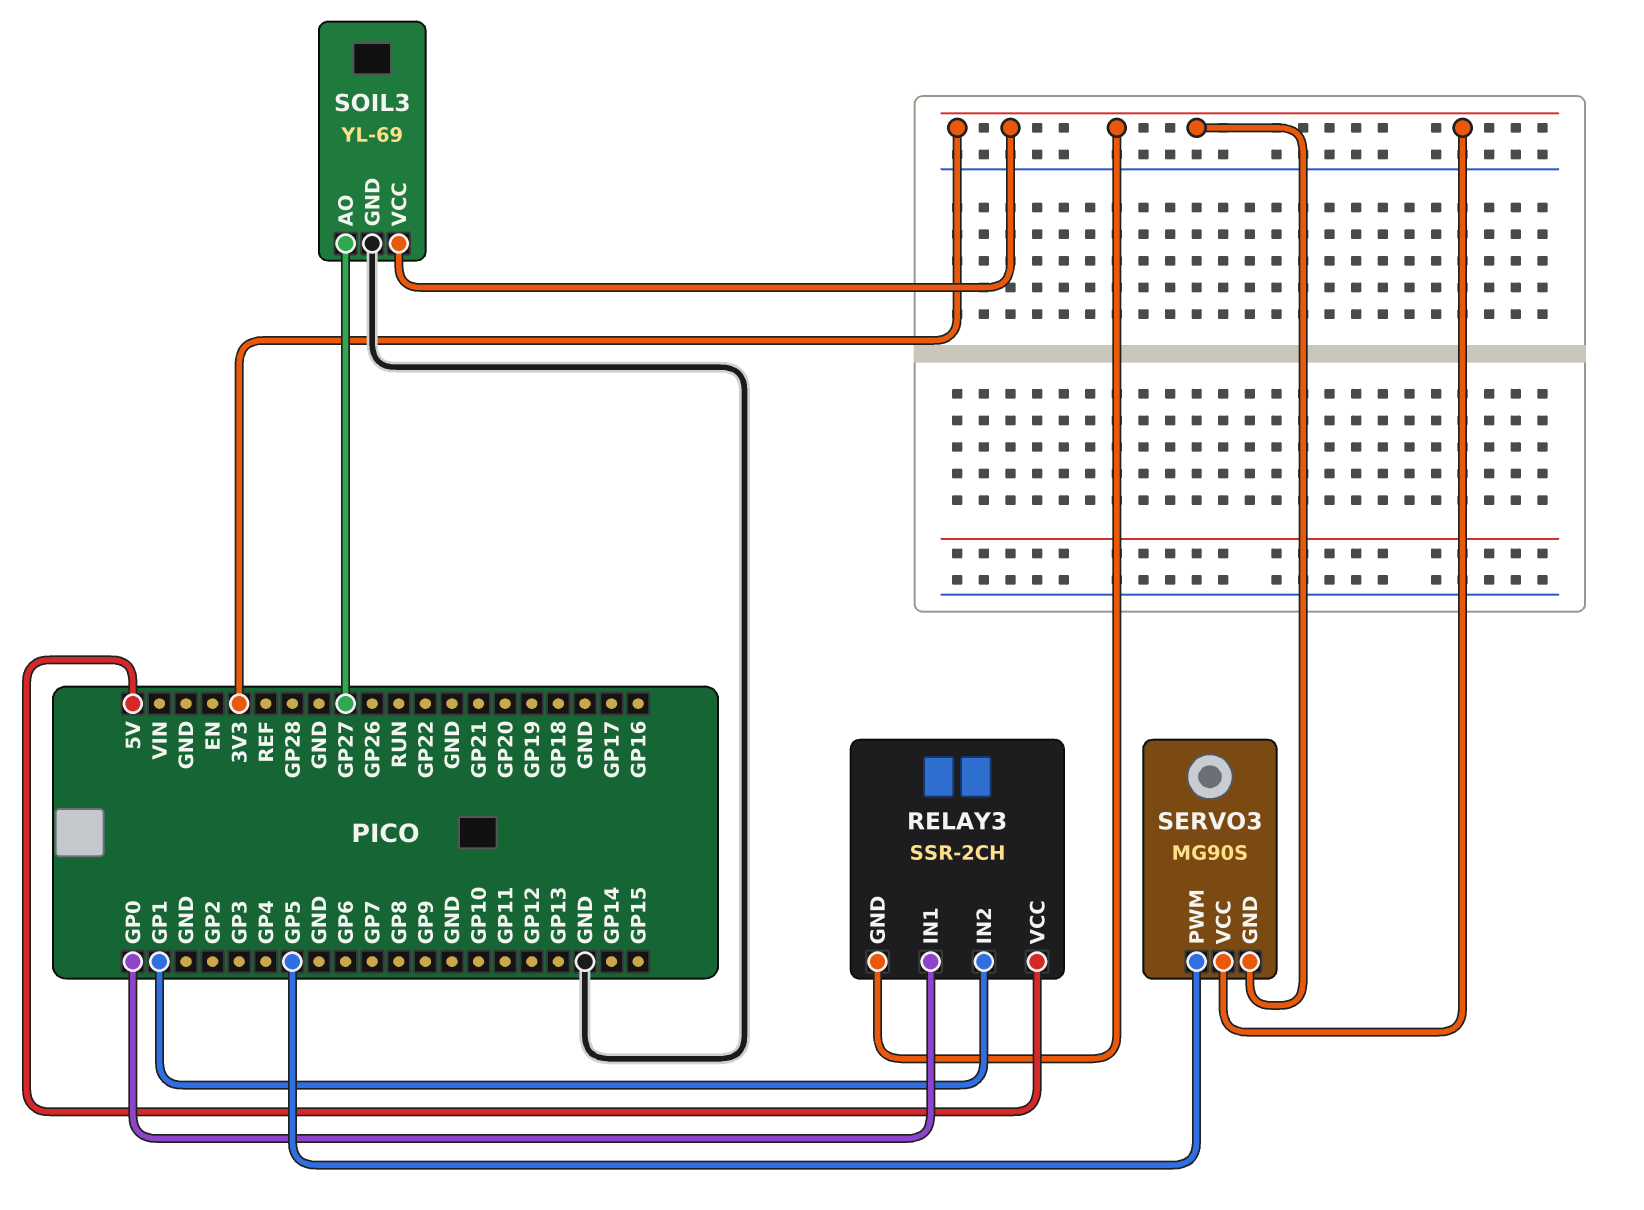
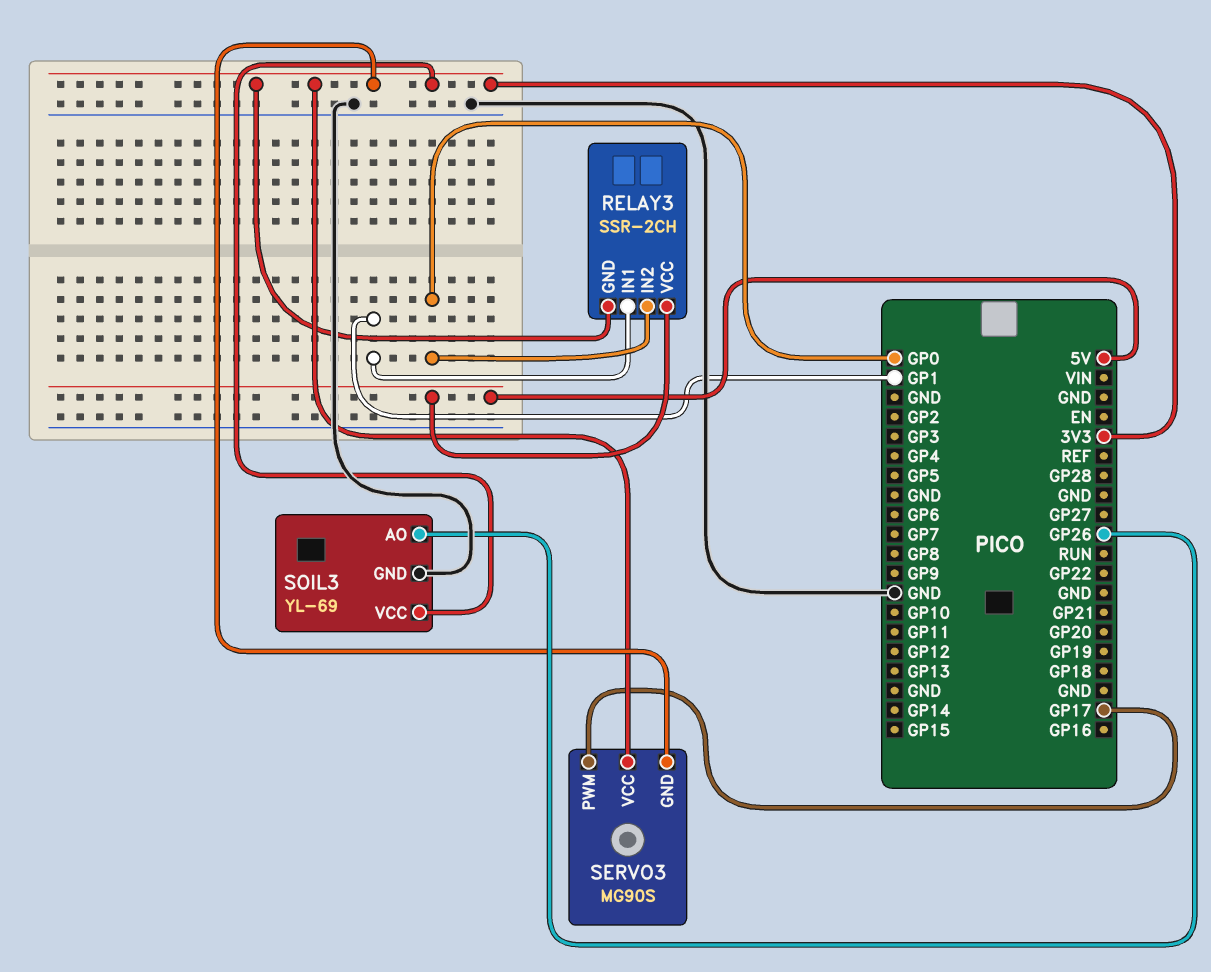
RELAY3 pin IN1: GP0 -> GP1
RELAY3 pin IN2: GP1 -> GP0
SERVO3 pin PWM: GP5 -> GP17
SOIL3 pin AO: GP27 -> GP26

